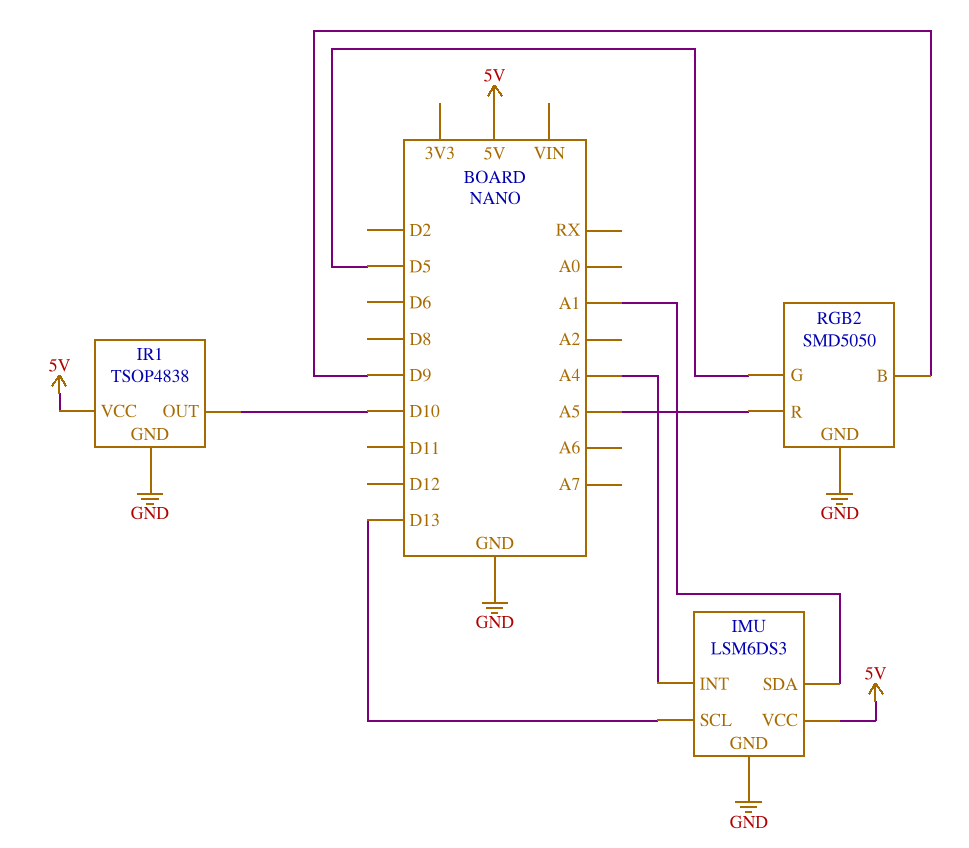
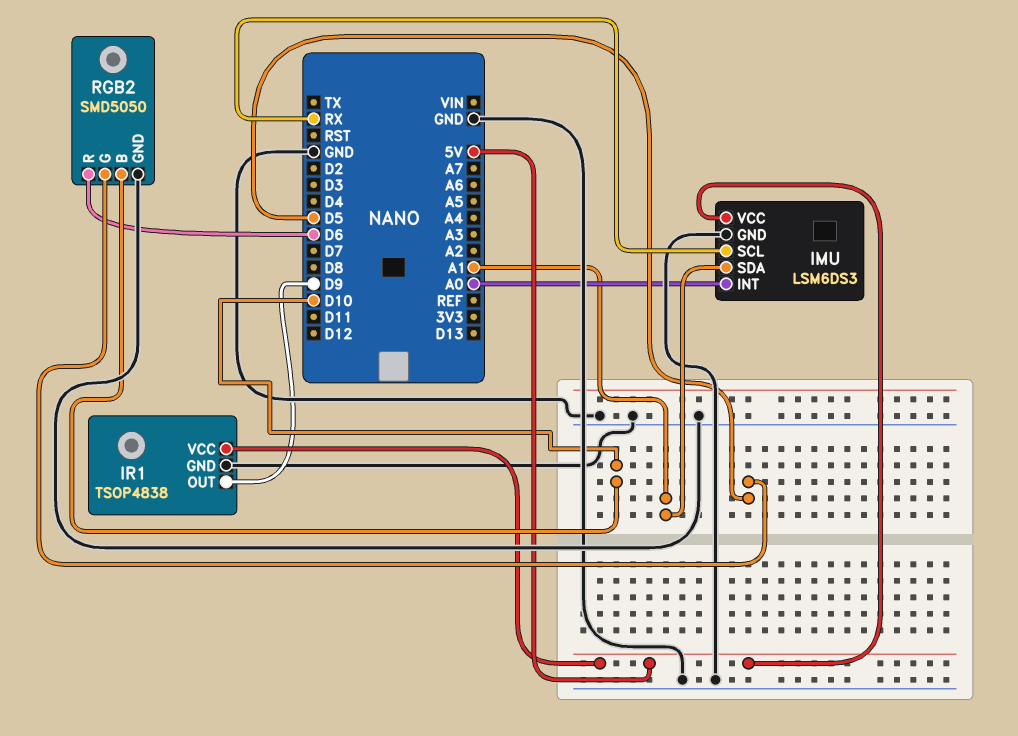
IMU pin INT: A4 -> A0
IMU pin SCL: D13 -> RX
IR1 pin OUT: D10 -> D9
RGB2 pin B: D9 -> D10
RGB2 pin R: A5 -> D6

